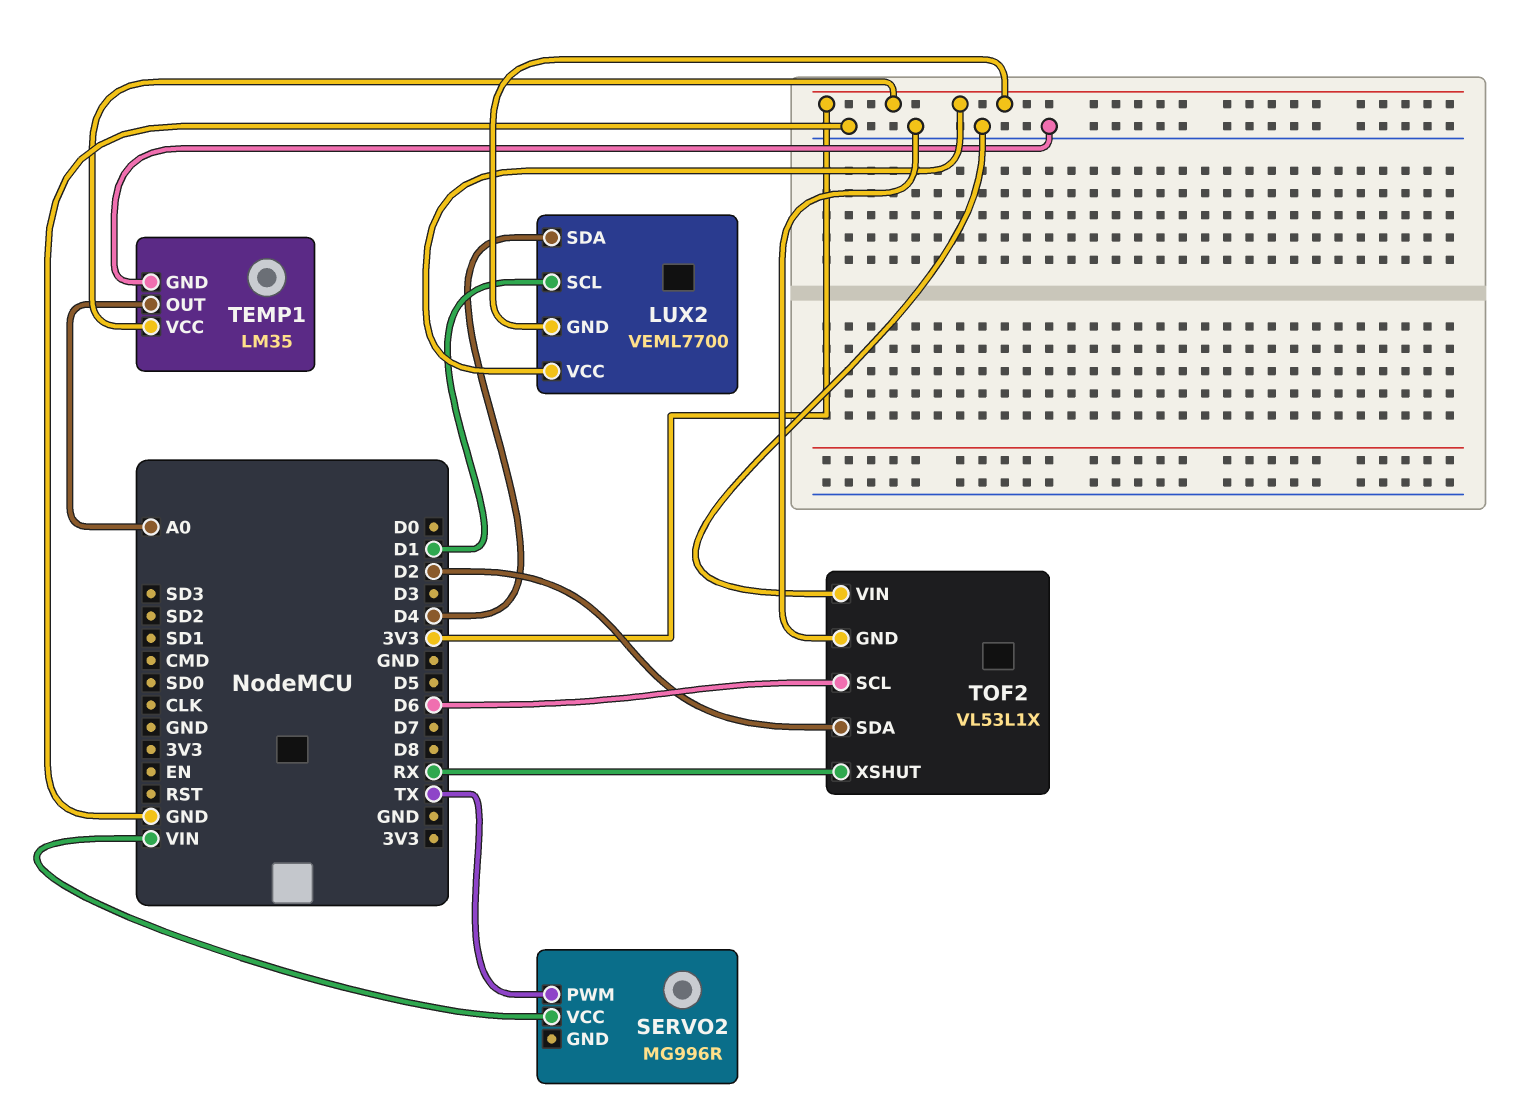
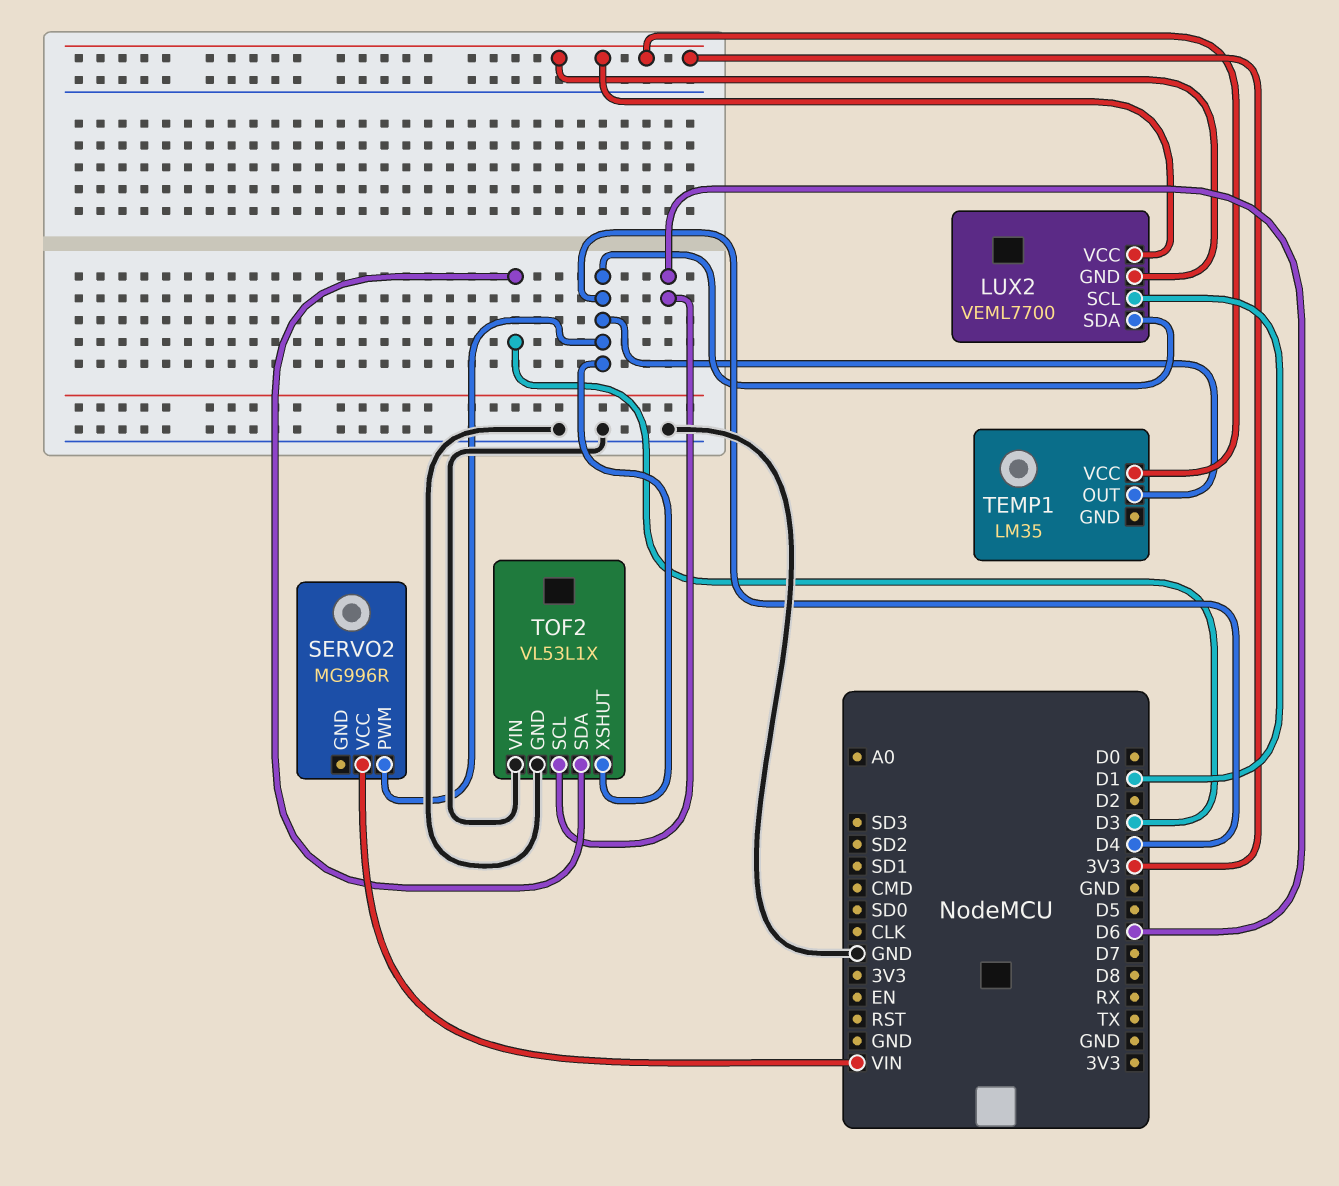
SERVO2 pin PWM: TX -> D4
TEMP1 pin GND: GND -> none
TEMP1 pin OUT: A0 -> D4
TOF2 pin SDA: D2 -> D3
TOF2 pin XSHUT: RX -> D4

